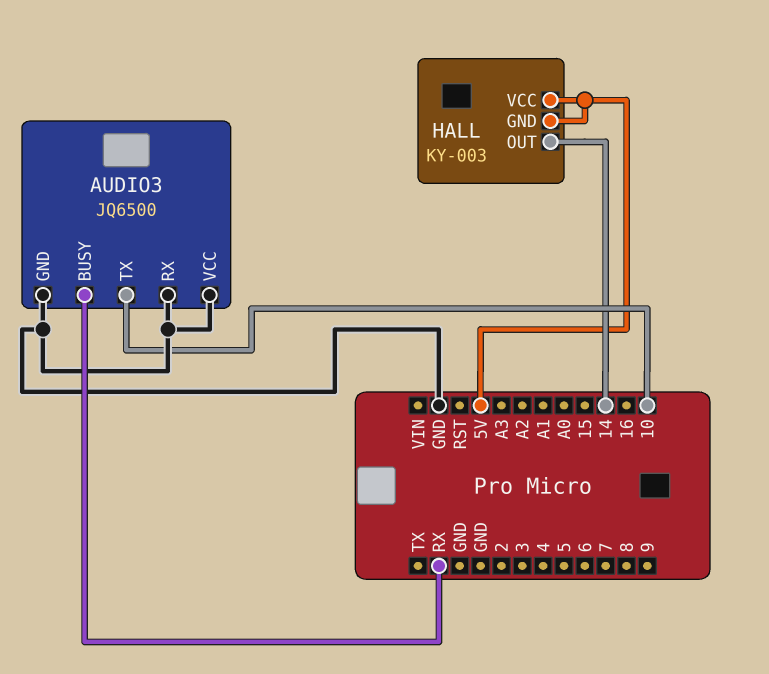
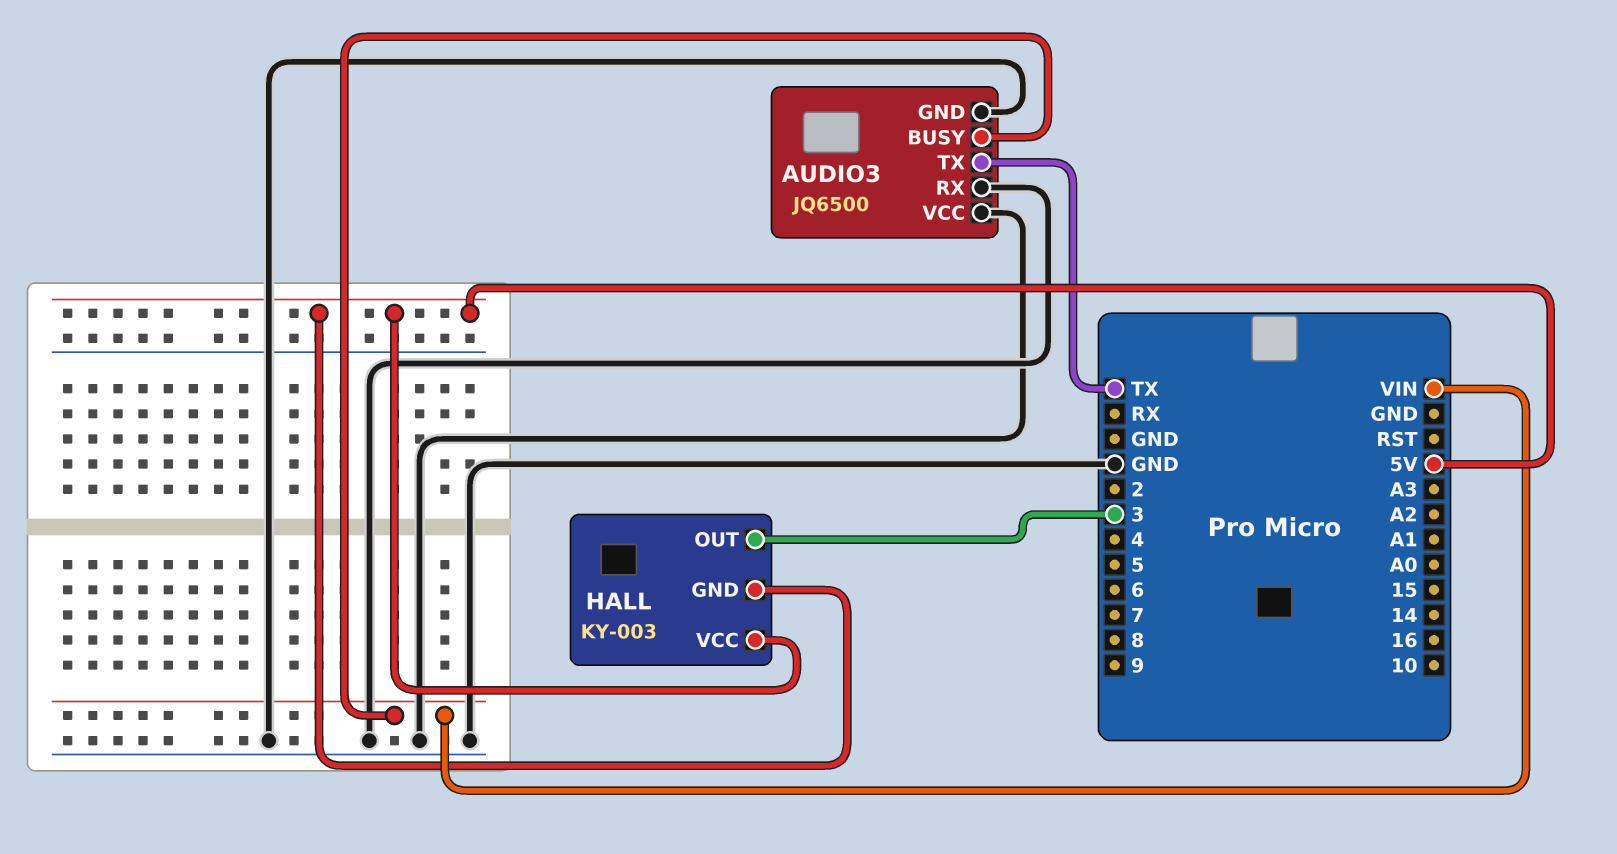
AUDIO3 pin BUSY: RX -> VIN
AUDIO3 pin TX: 10 -> TX
HALL pin OUT: 14 -> 3

